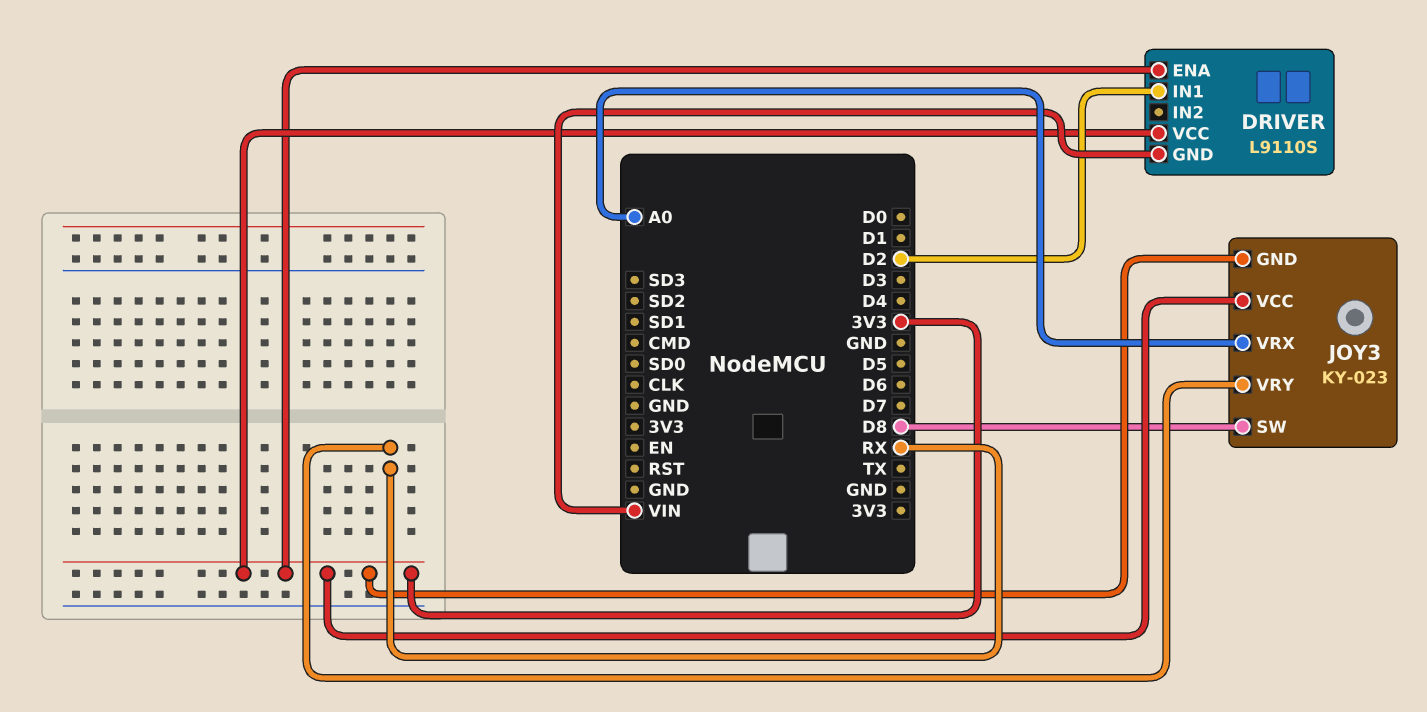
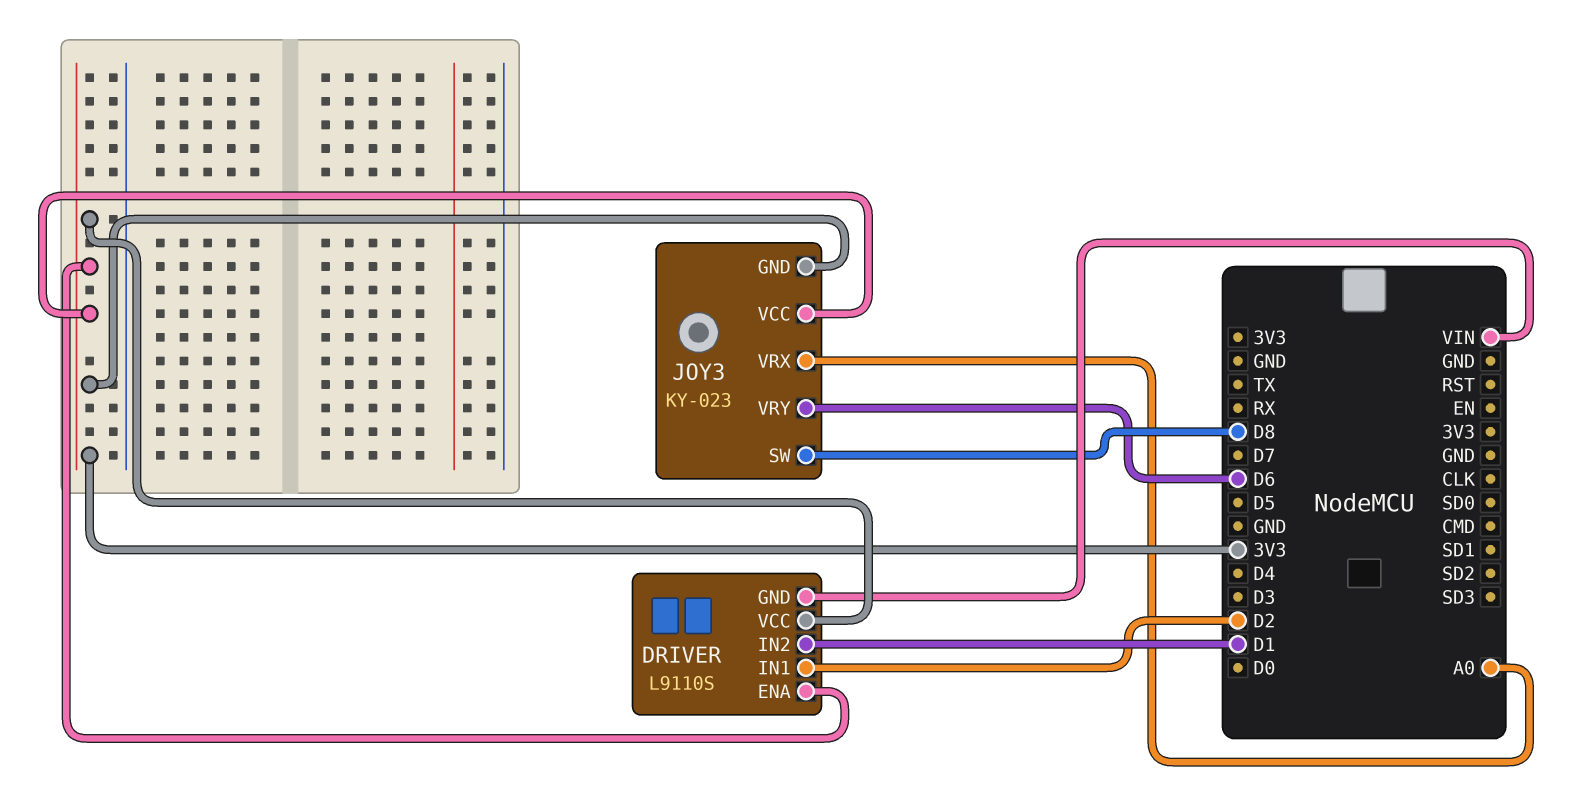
DRIVER pin IN2: none -> D1
JOY3 pin VRY: RX -> D6

